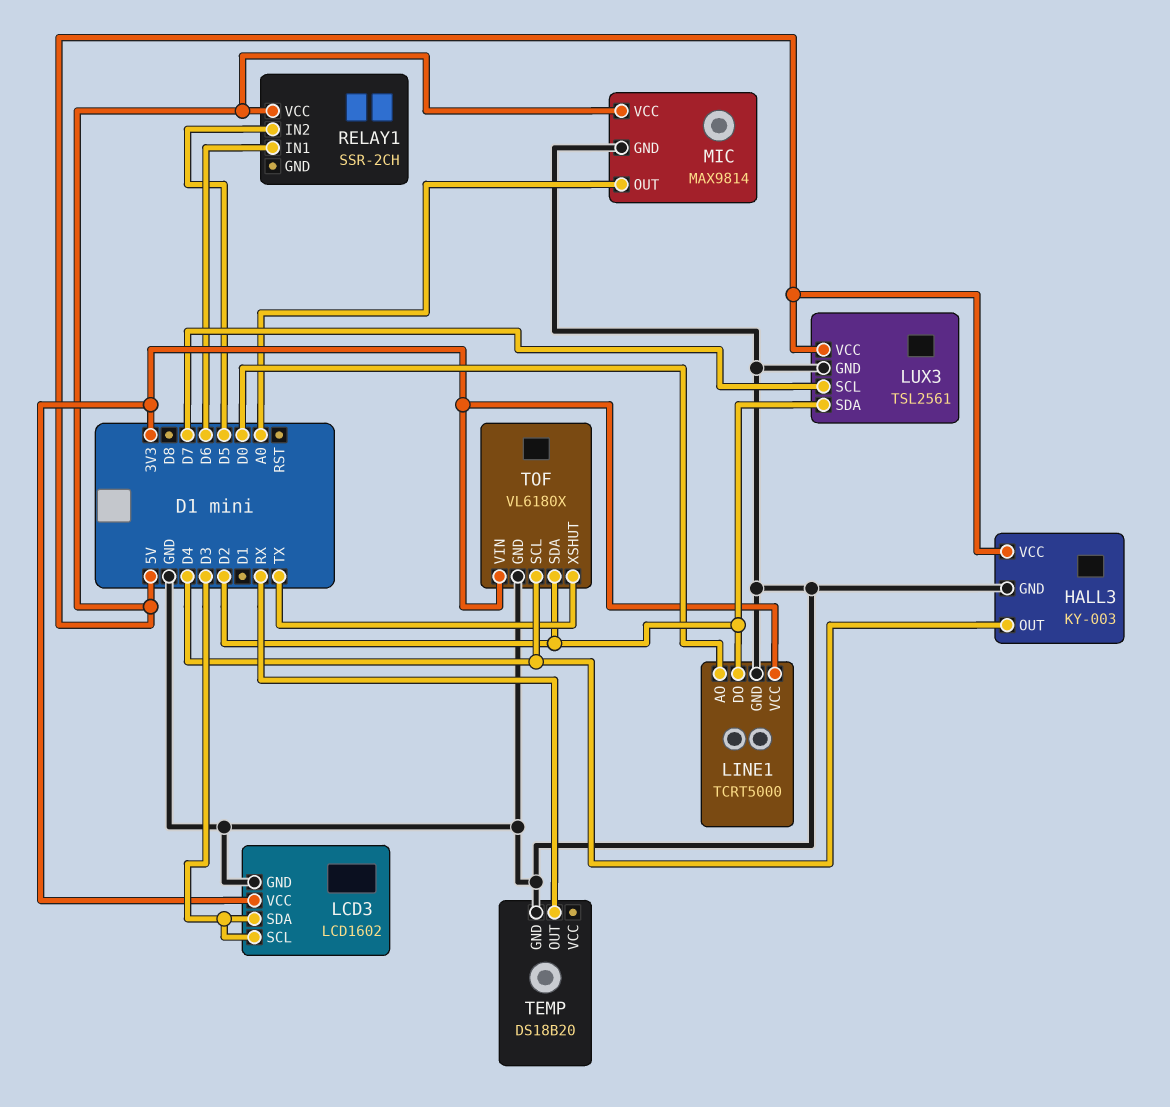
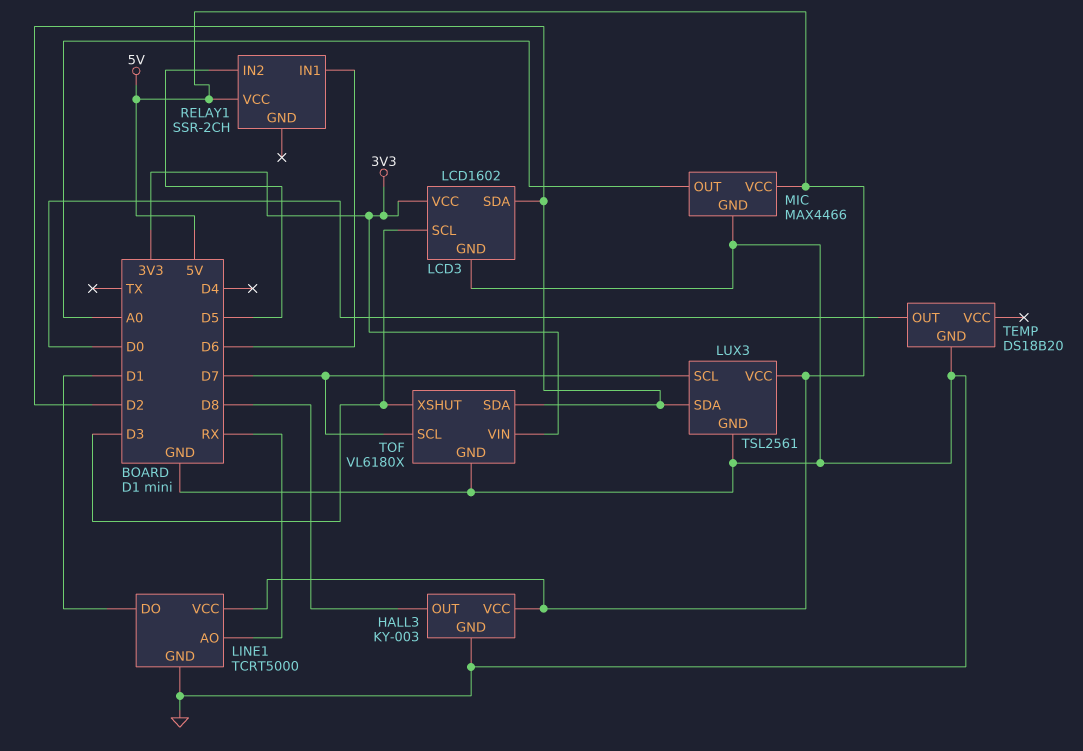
HALL3 pin OUT: D4 -> D8
LCD3 pin SDA: D3 -> D2
LINE1 pin AO: D0 -> RX
LINE1 pin DO: D2 -> D1
LINE1 pin VCC: 3V3 -> 5V
MIC: MAX9814 -> MAX4466
TEMP pin OUT: RX -> D0
TOF pin SCL: D4 -> D7
TOF pin XSHUT: TX -> D3

